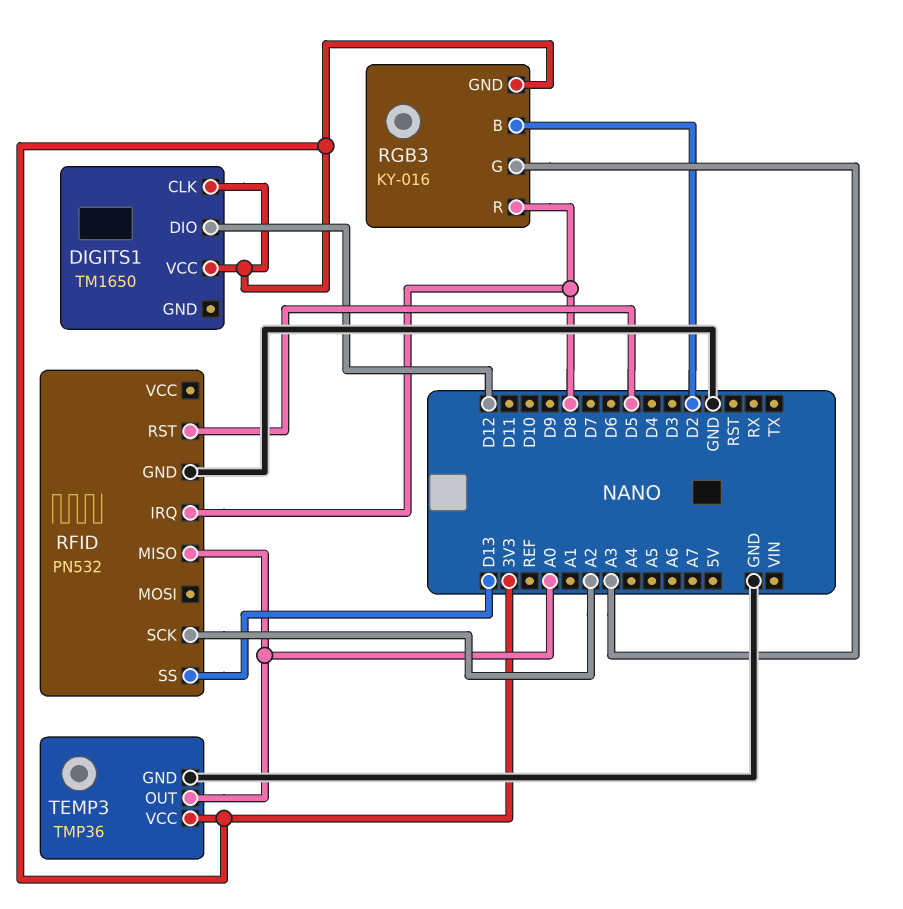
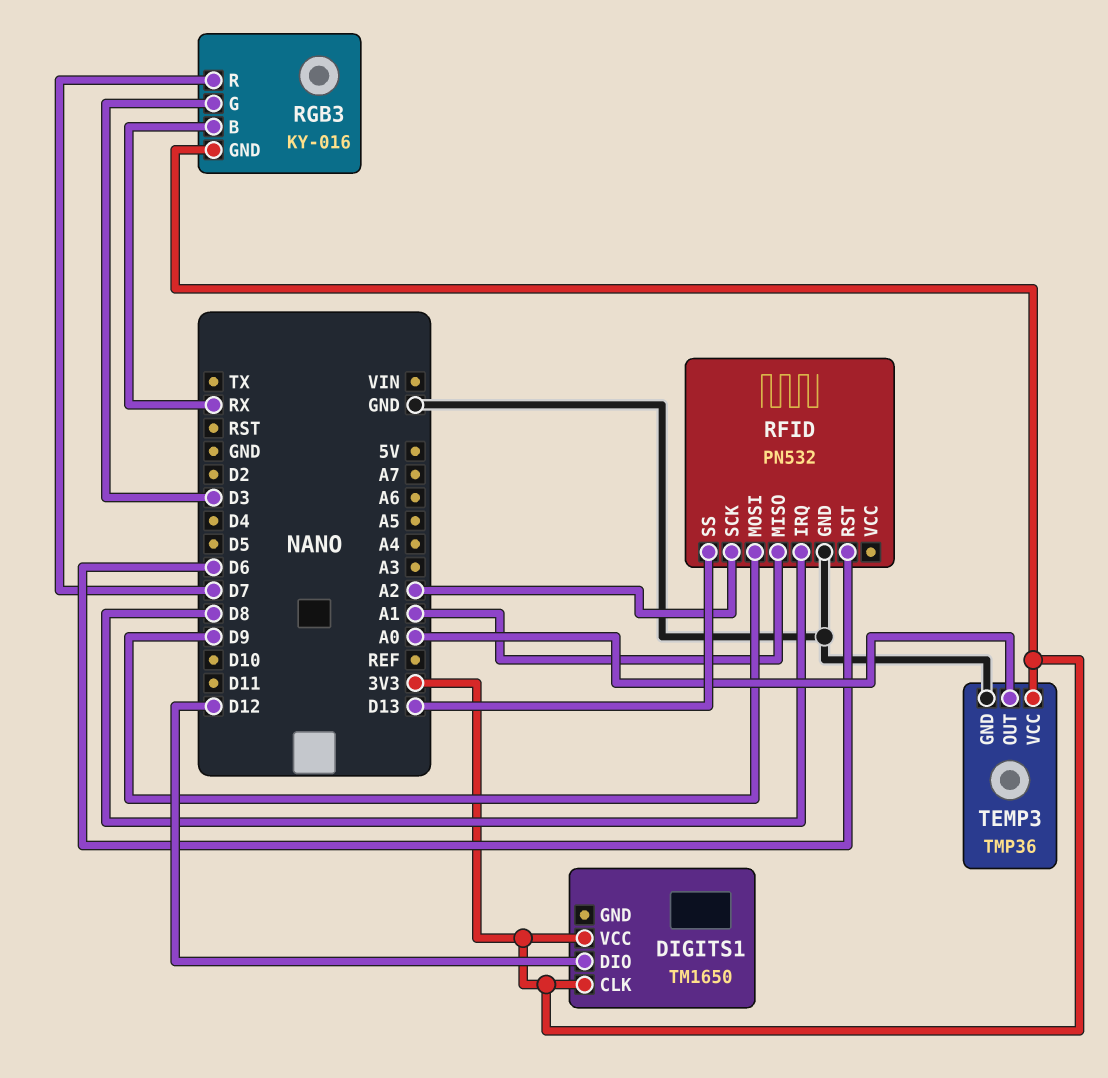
RFID pin MISO: A0 -> A1
RFID pin MOSI: none -> D9
RFID pin RST: D5 -> D6
RGB3 pin B: D2 -> RX
RGB3 pin G: A3 -> D3
RGB3 pin R: D8 -> D7

